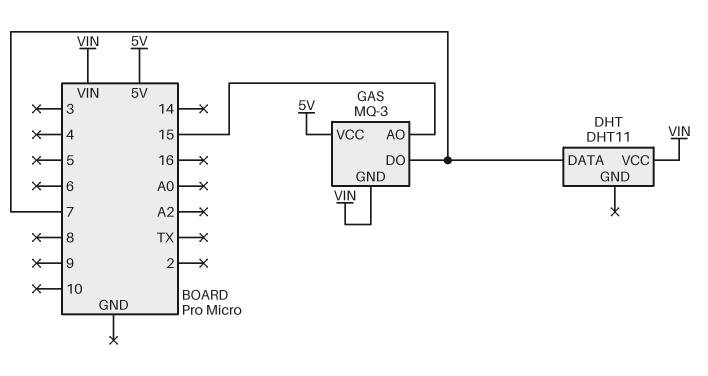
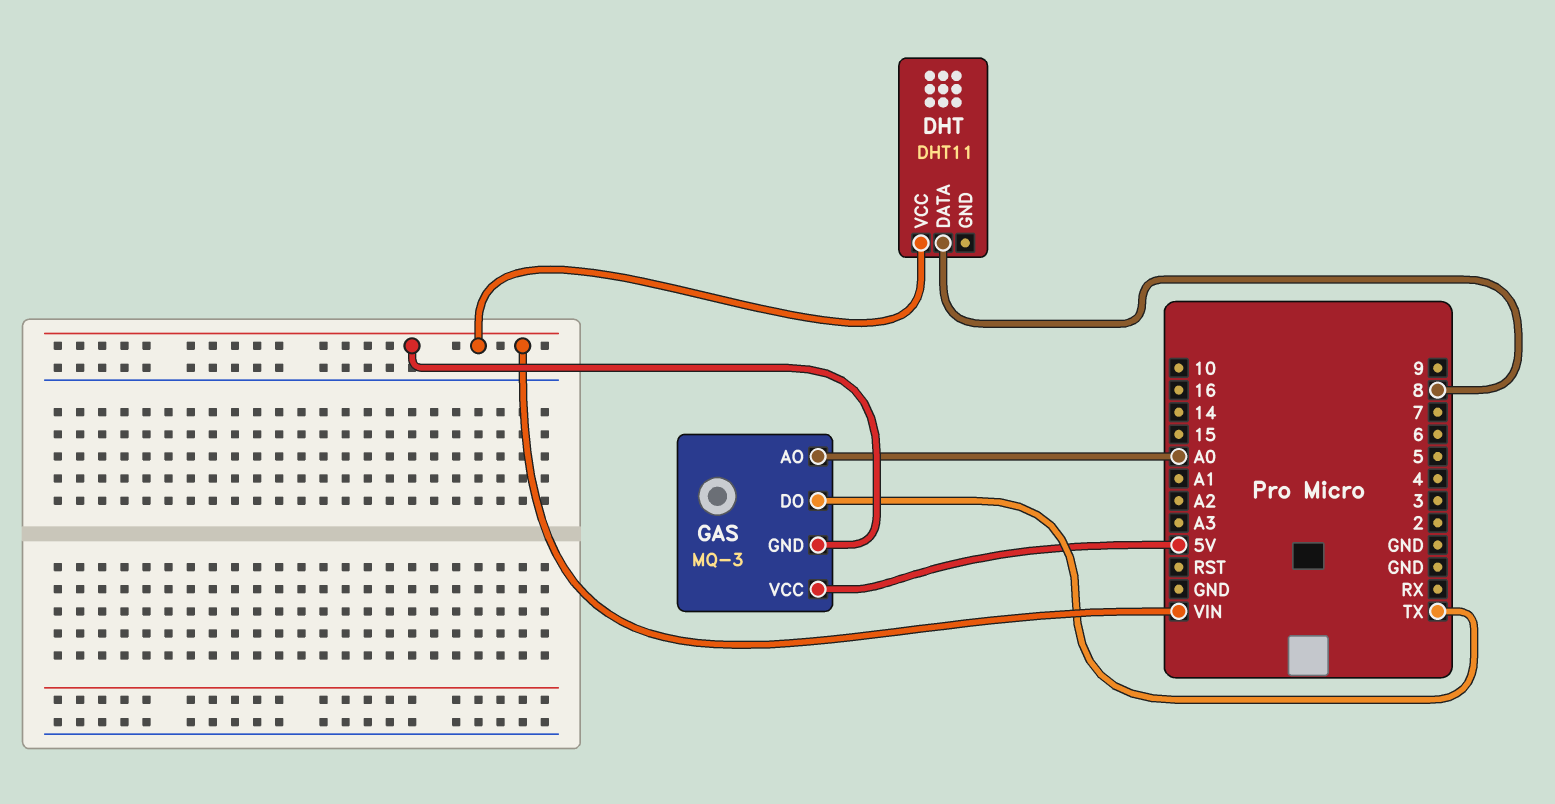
DHT pin DATA: 7 -> 8
GAS pin AO: 15 -> A0
GAS pin DO: 7 -> TX

